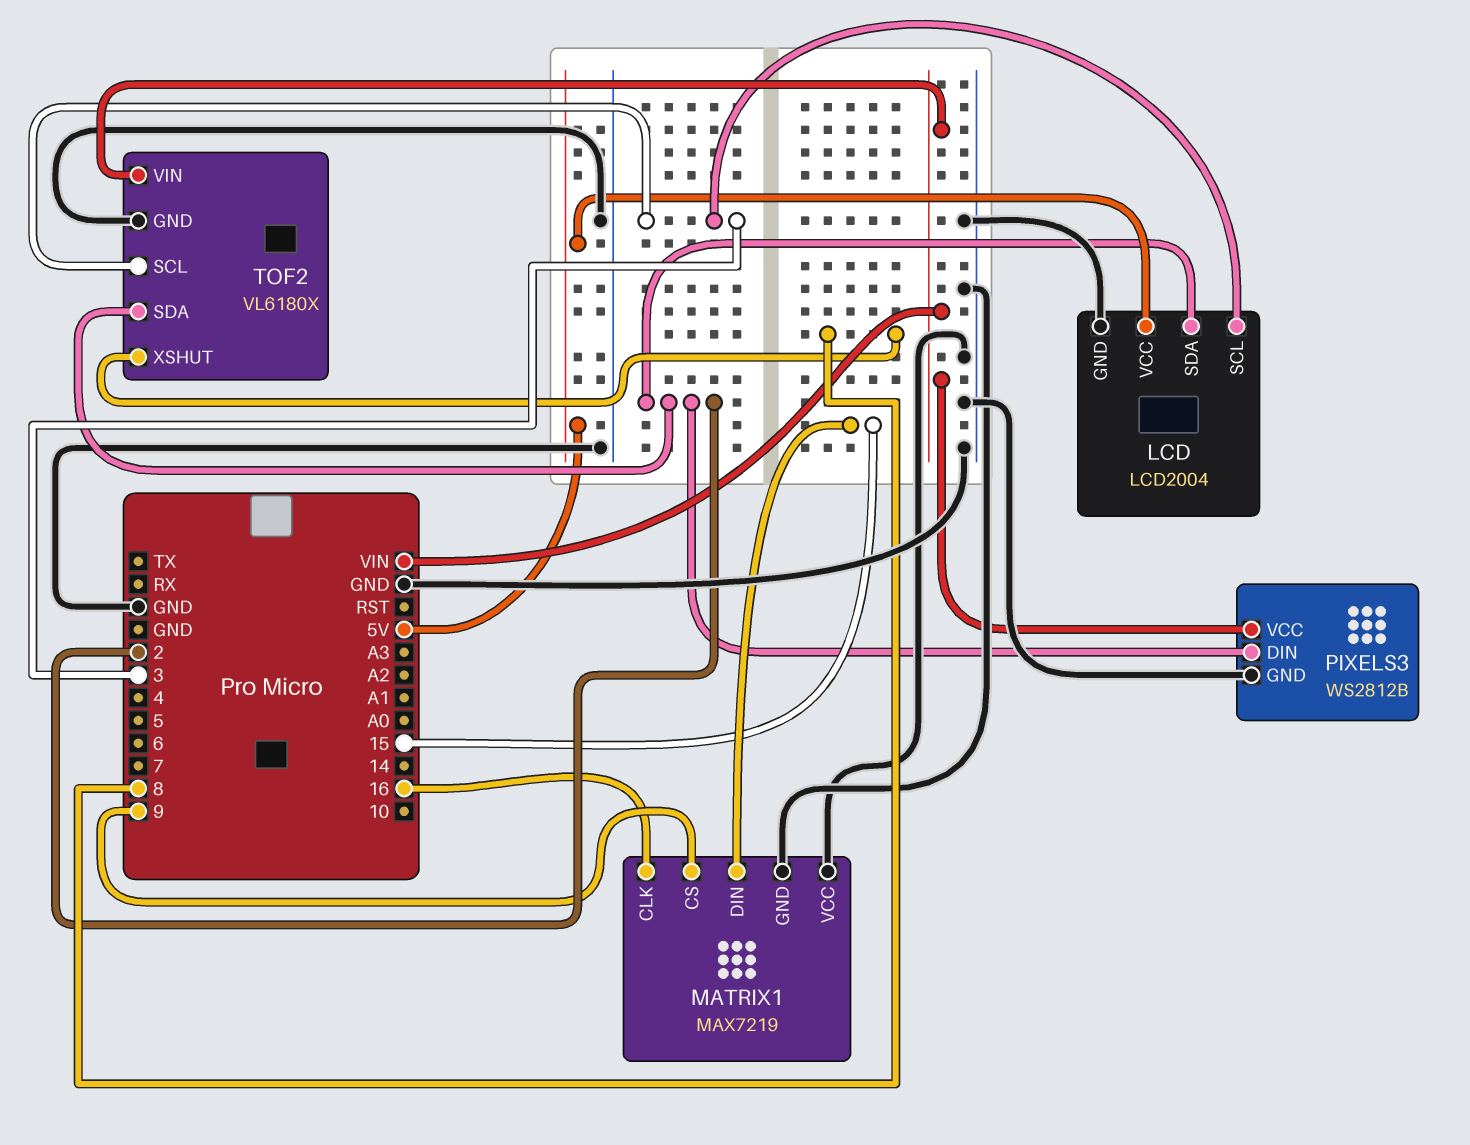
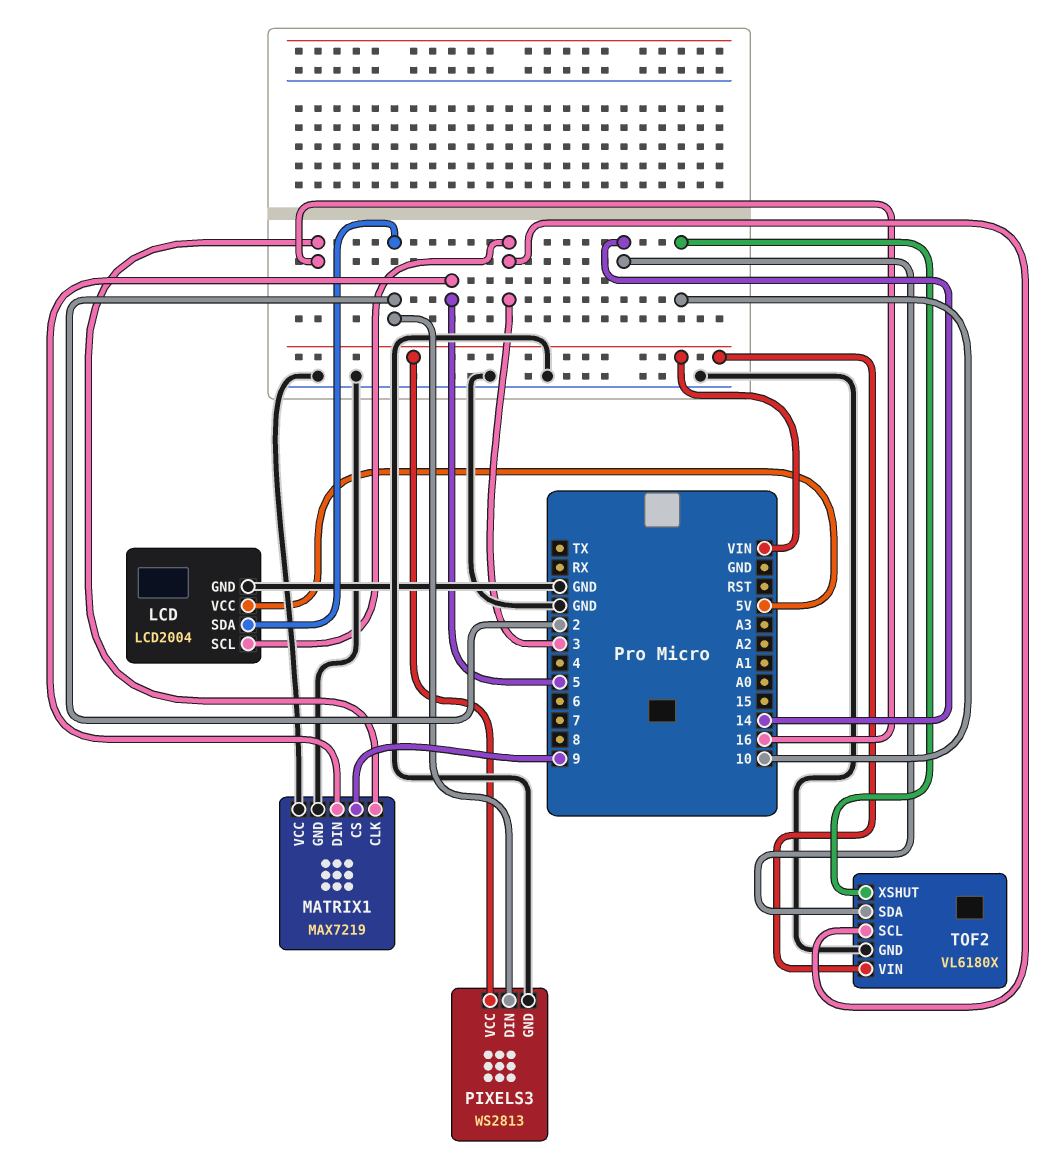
MATRIX1 pin DIN: 15 -> 5
PIXELS3: WS2812B -> WS2813
TOF2 pin SDA: 2 -> 14
TOF2 pin XSHUT: 8 -> 10

